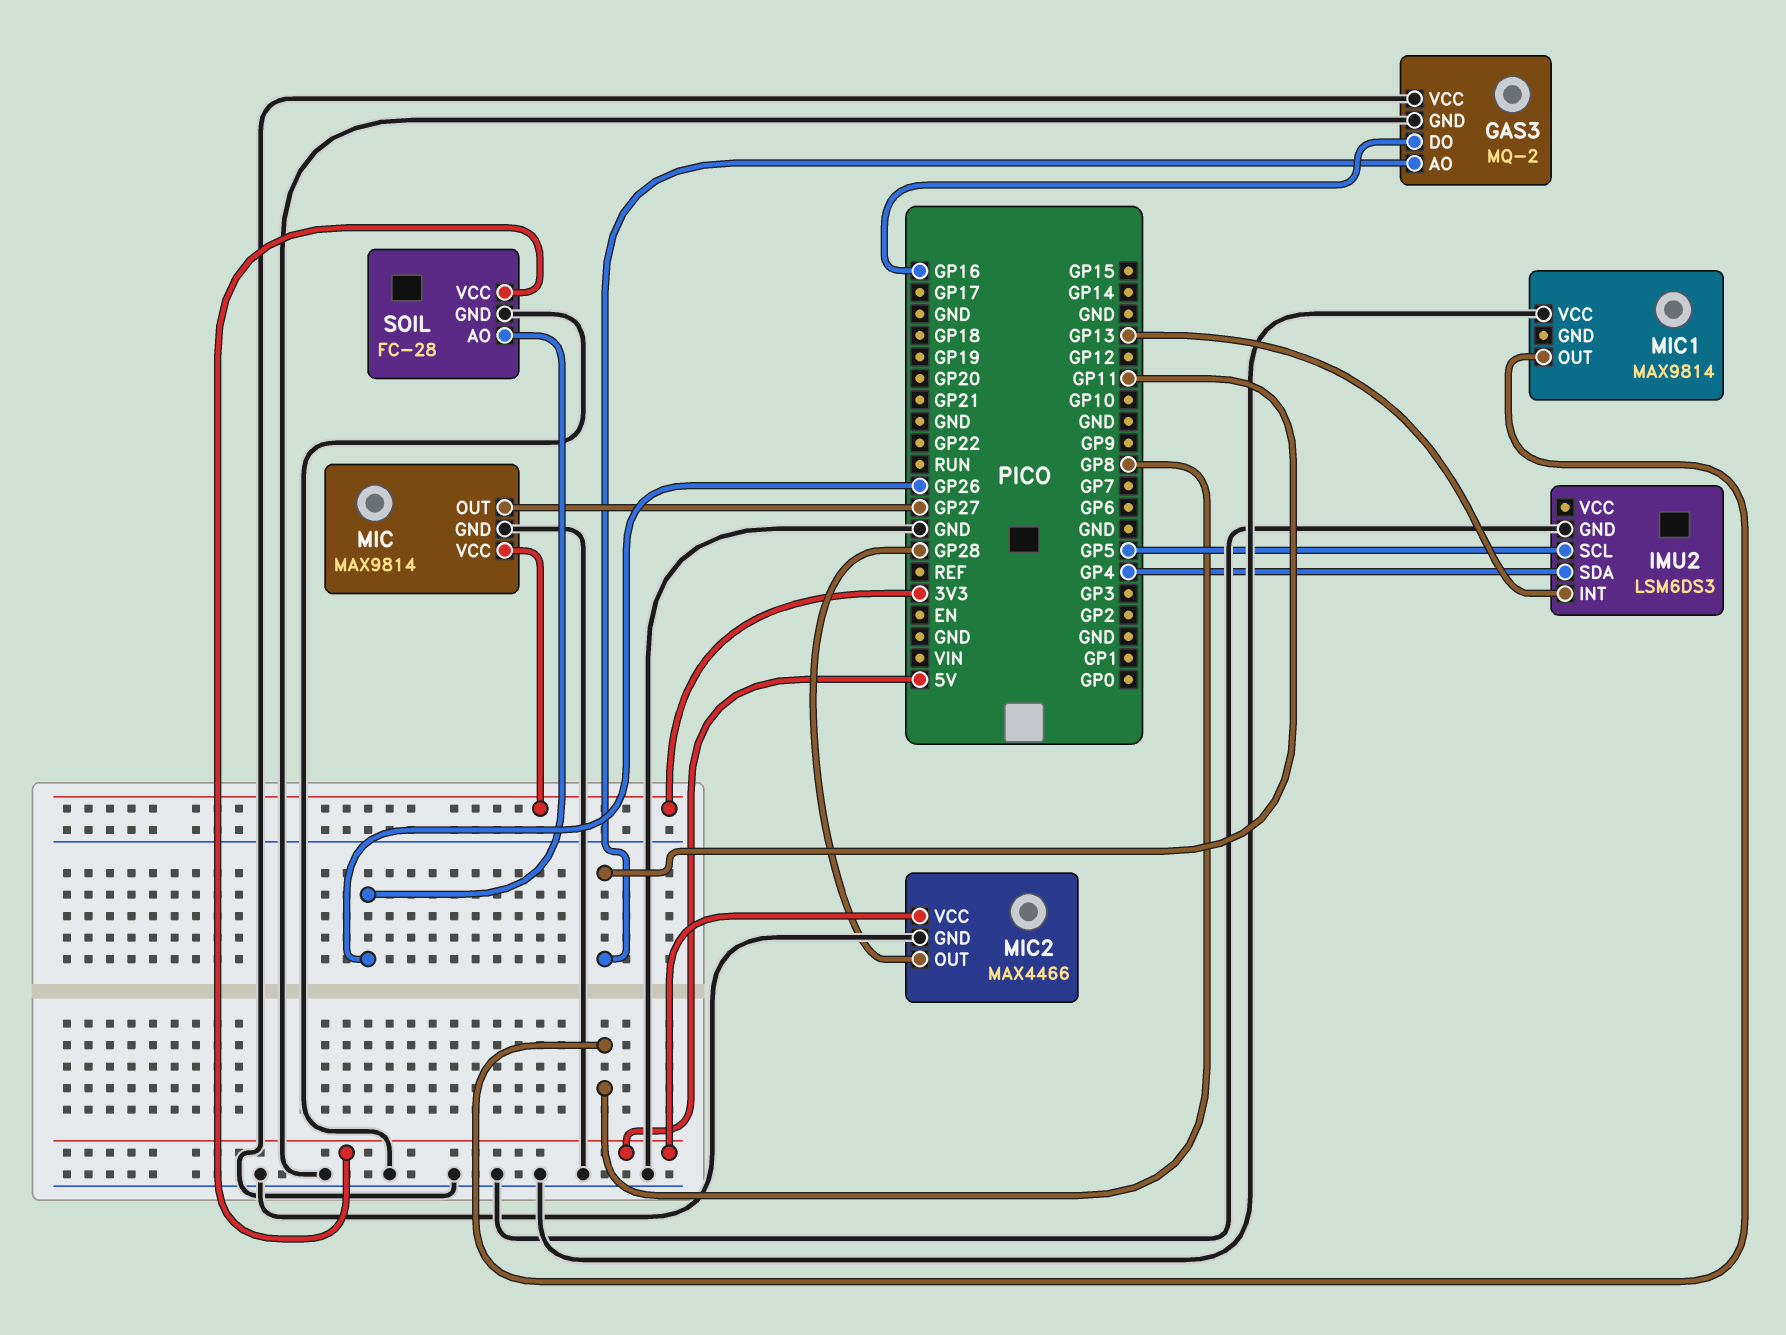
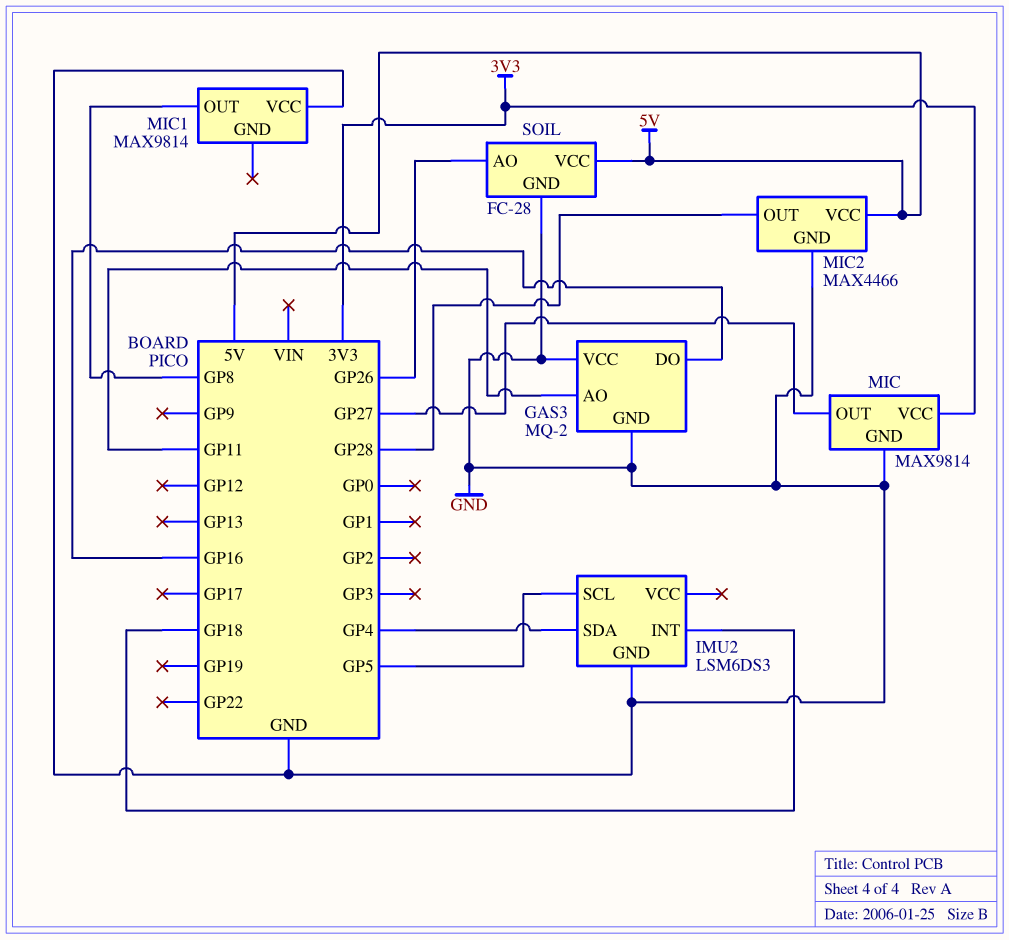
IMU2 pin INT: GP13 -> GP18

